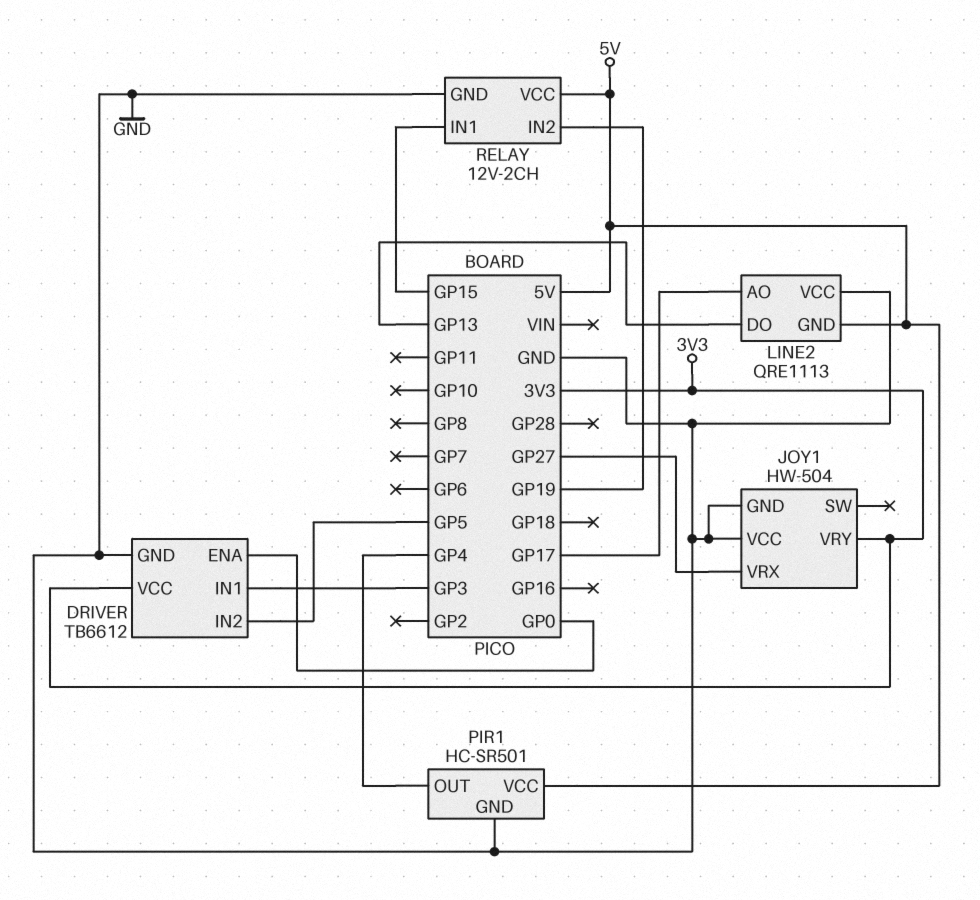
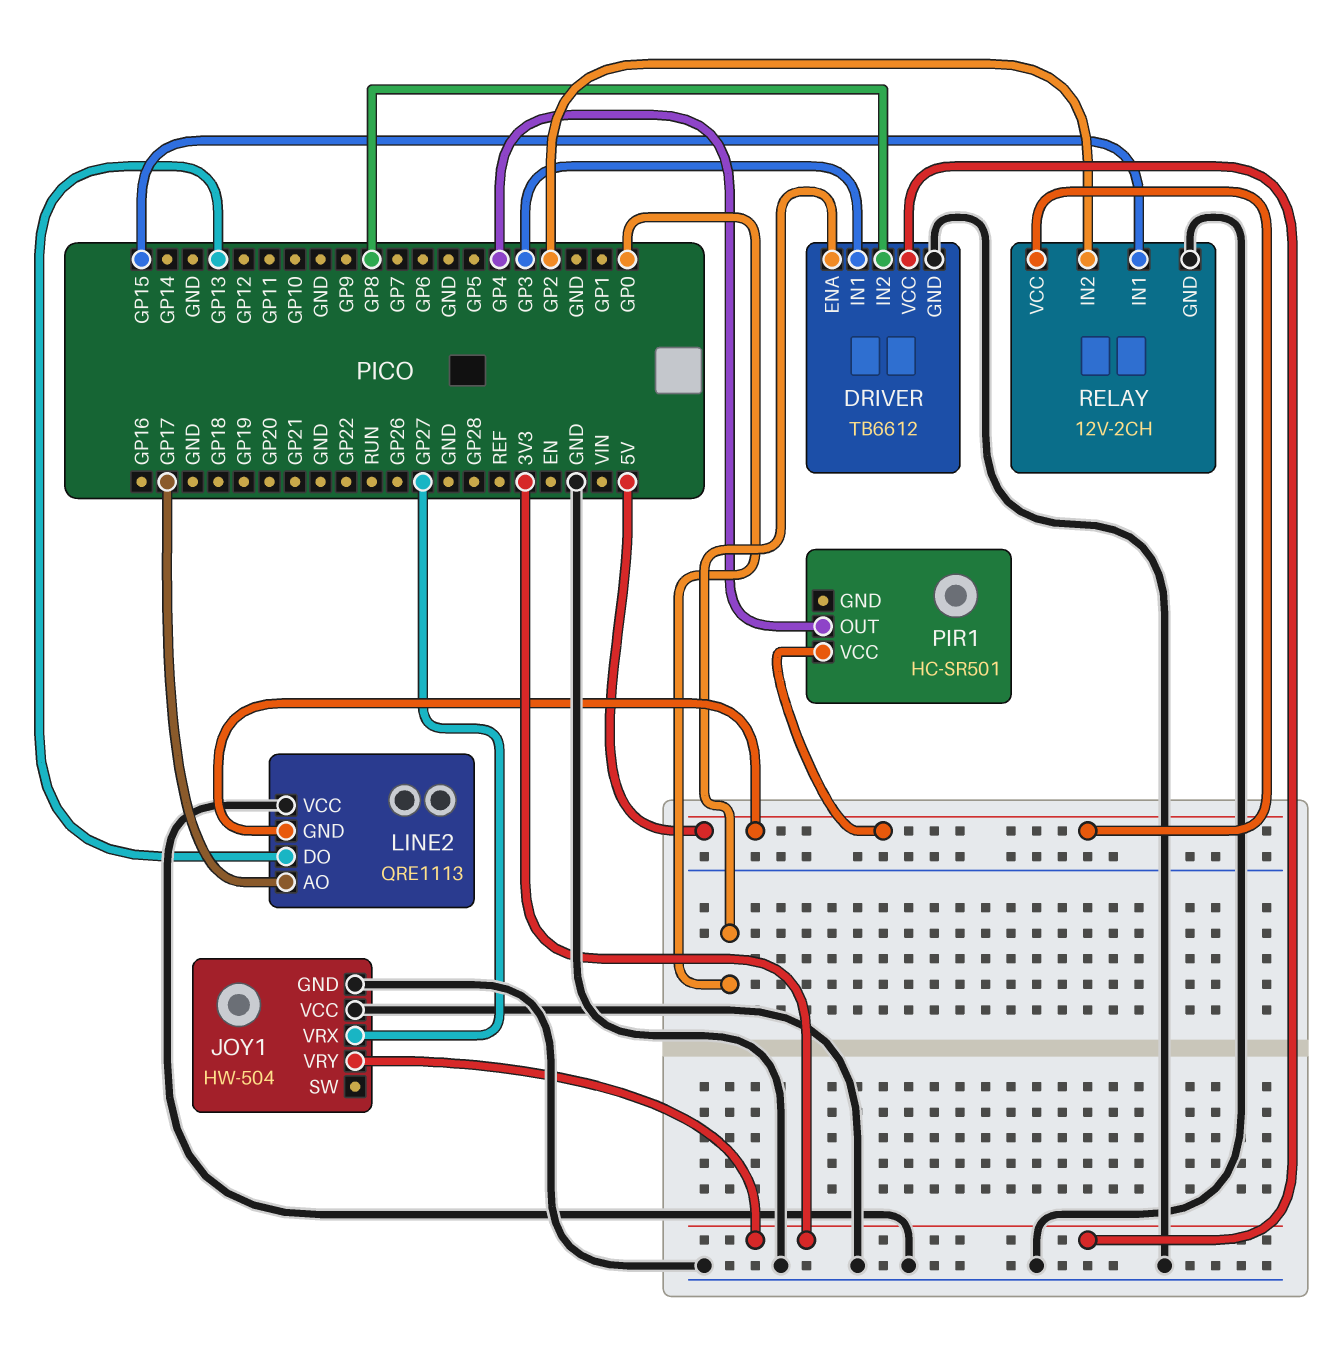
DRIVER pin IN2: GP5 -> GP8
PIR1 pin GND: GND -> none
RELAY pin IN2: GP19 -> GP2

